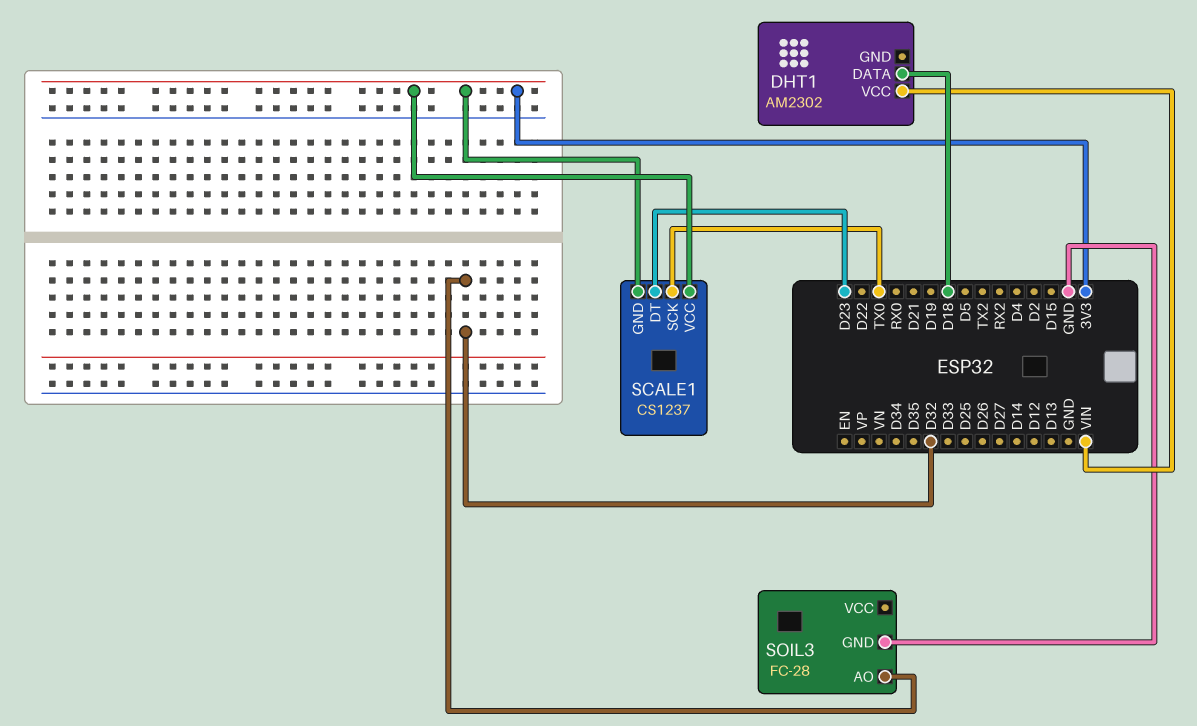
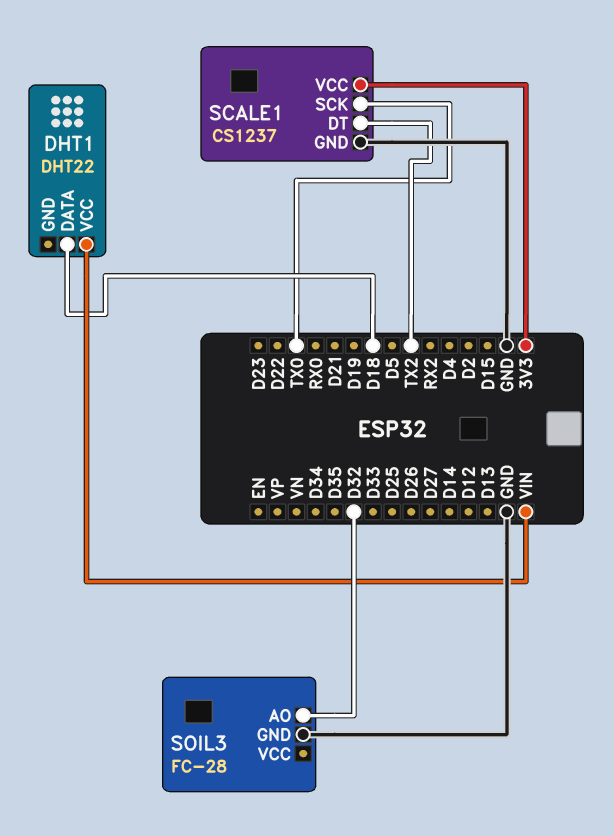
DHT1: AM2302 -> DHT22
SCALE1 pin DT: D23 -> TX2
SCALE1 pin GND: 3V3 -> GND

